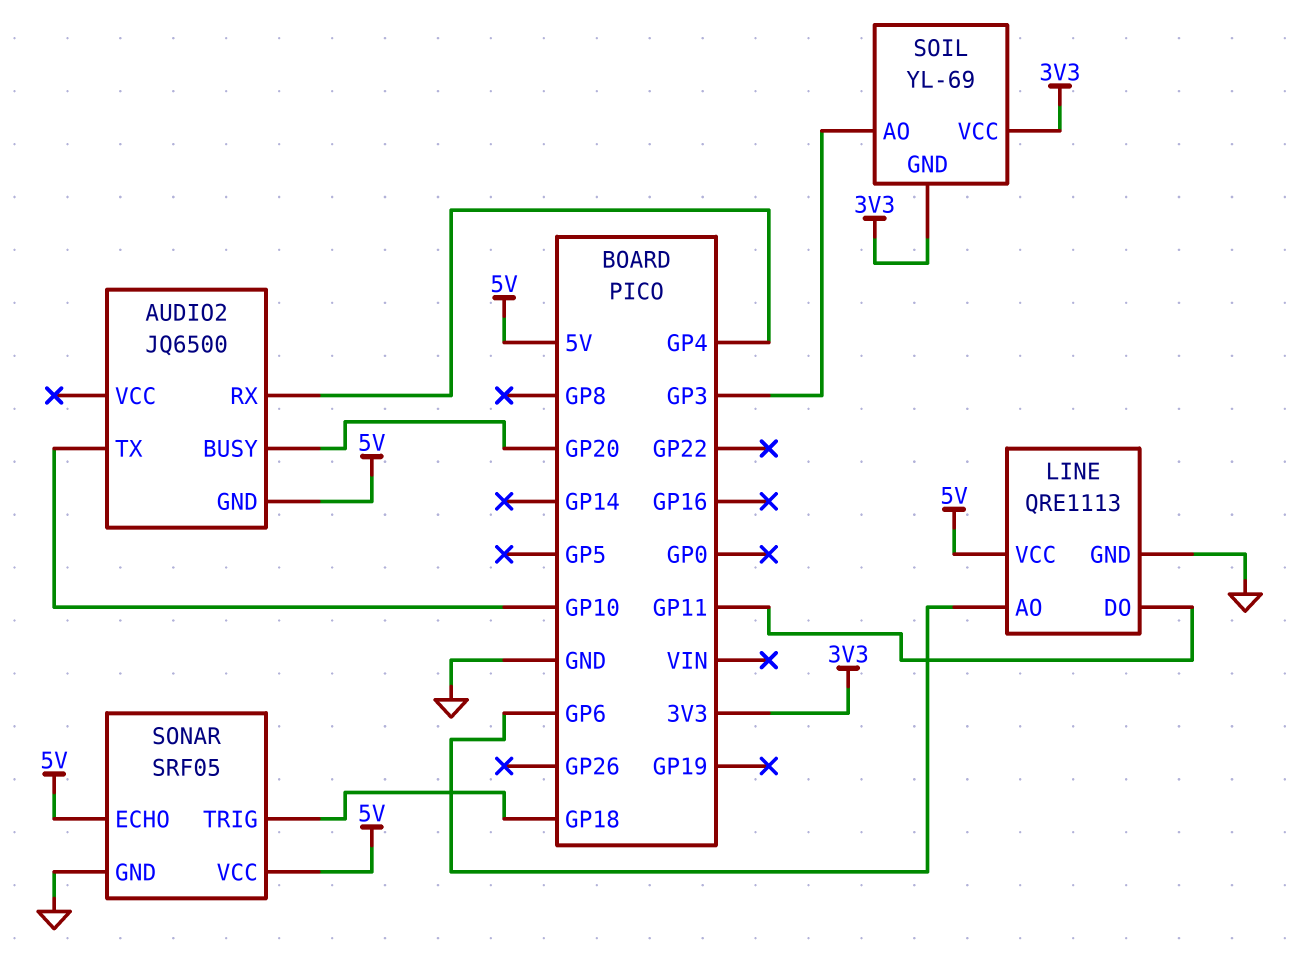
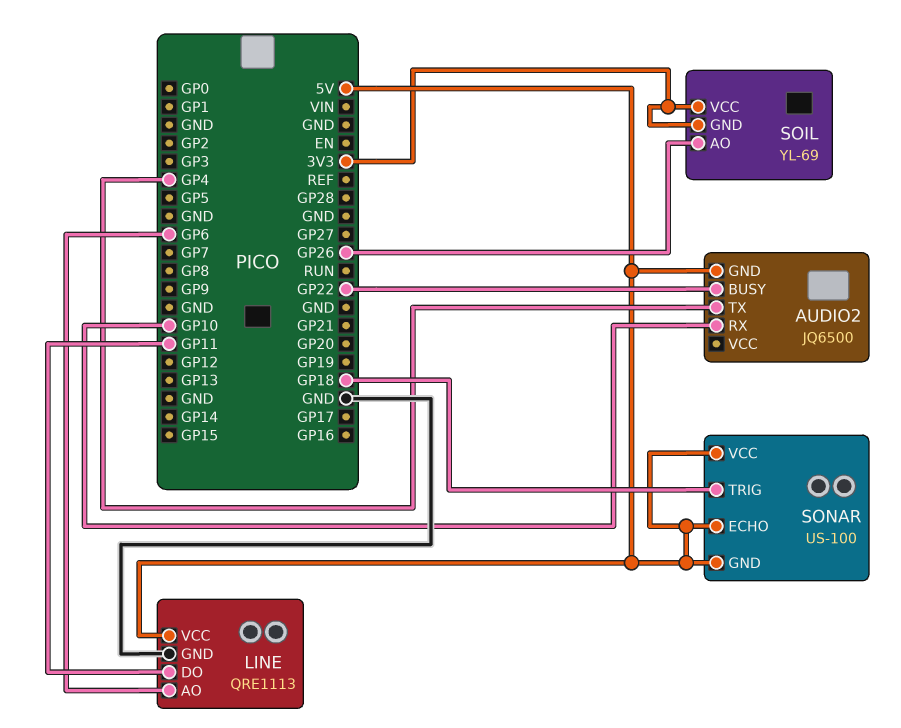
AUDIO2 pin BUSY: GP20 -> GP22
AUDIO2 pin RX: GP4 -> GP10
AUDIO2 pin TX: GP10 -> GP4
SOIL pin AO: GP3 -> GP26
SONAR: SRF05 -> US-100
SONAR pin GND: GND -> 5V

